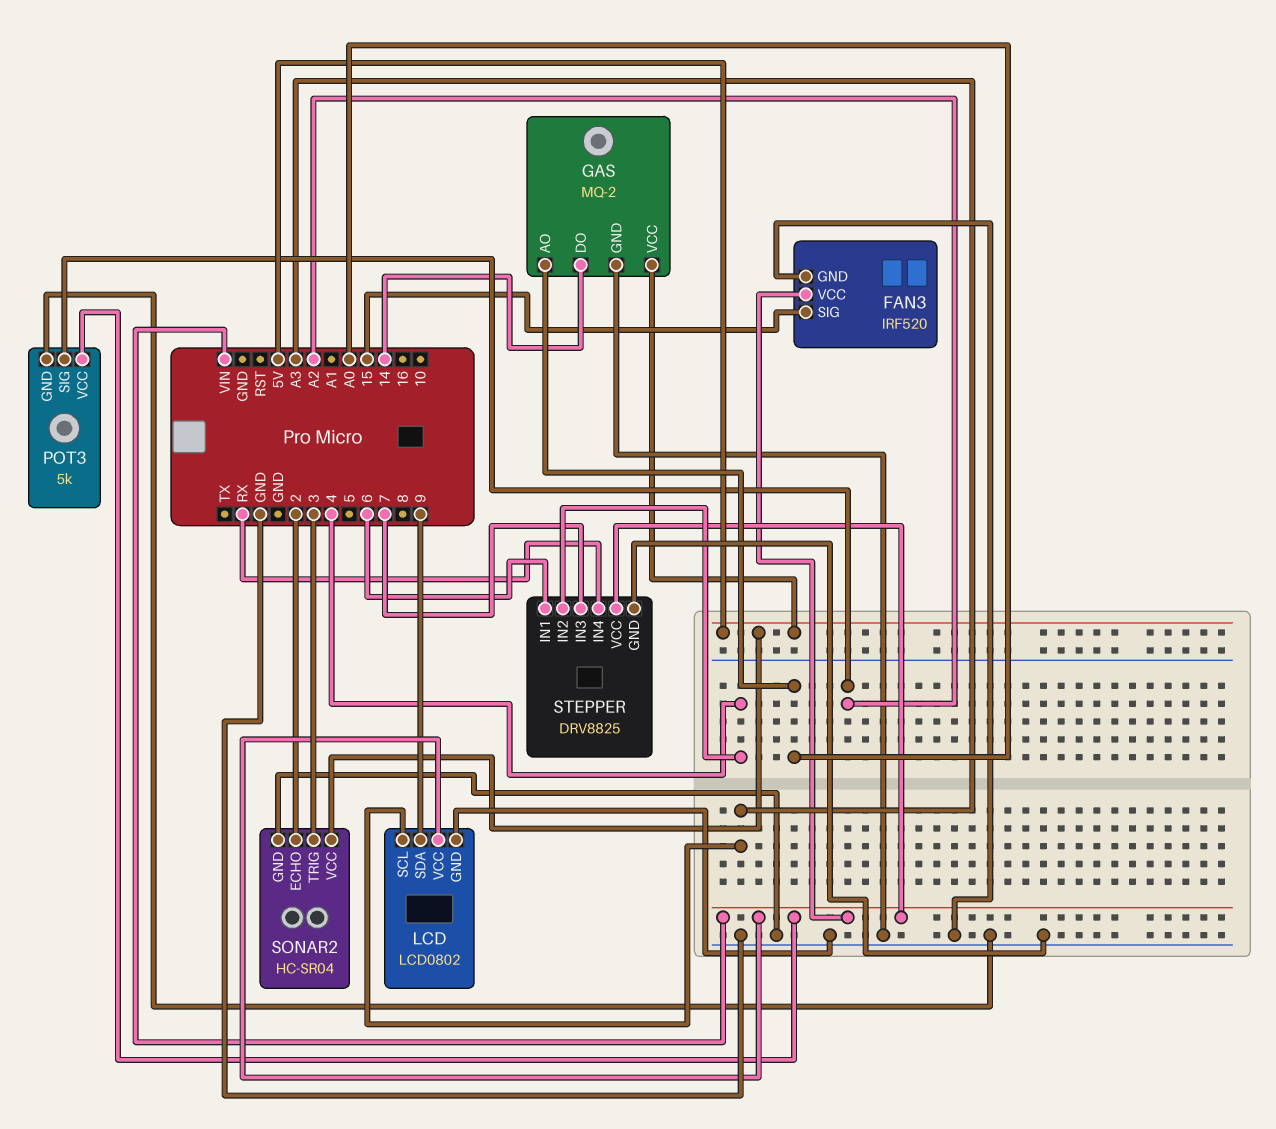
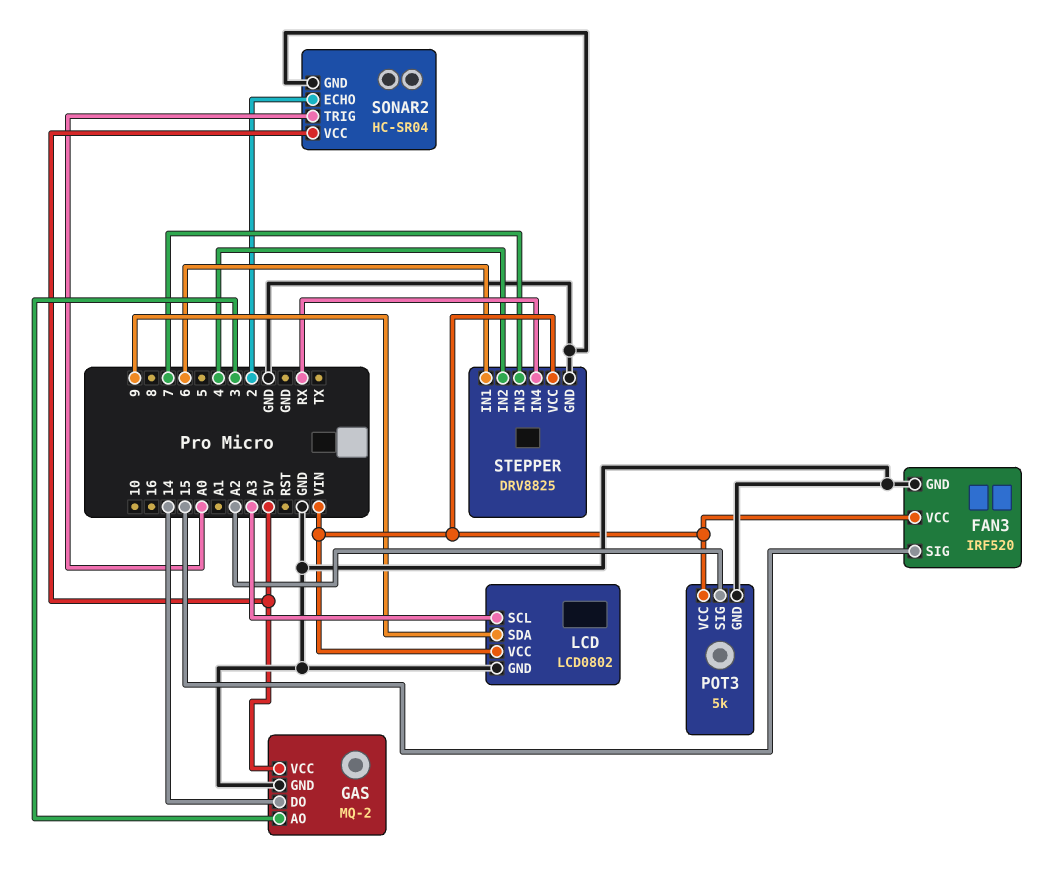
GAS pin AO: A0 -> 3
SONAR2 pin TRIG: 3 -> A0

